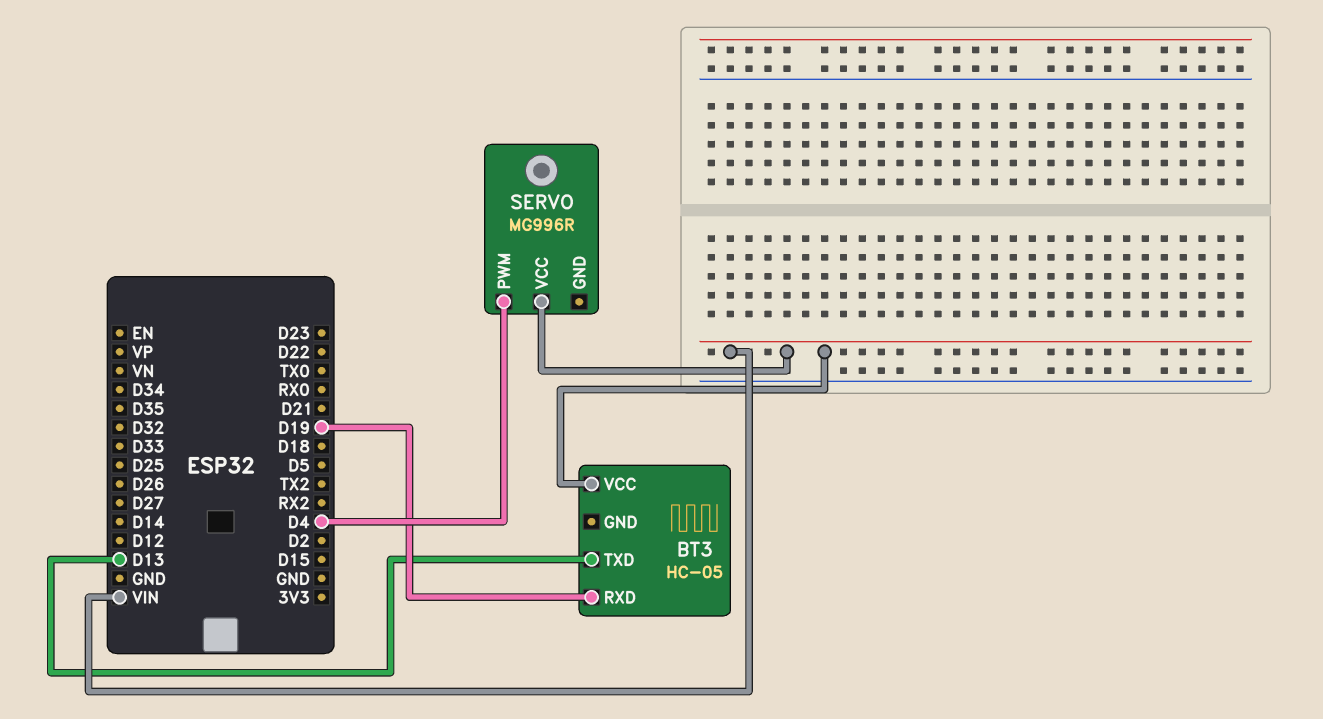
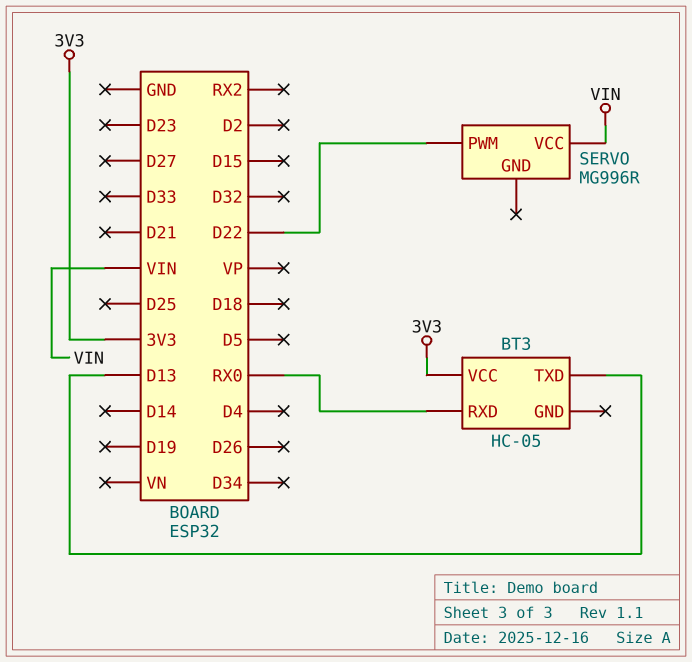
BT3 pin RXD: D19 -> RX0
BT3 pin VCC: VIN -> 3V3
SERVO pin PWM: D4 -> D22

